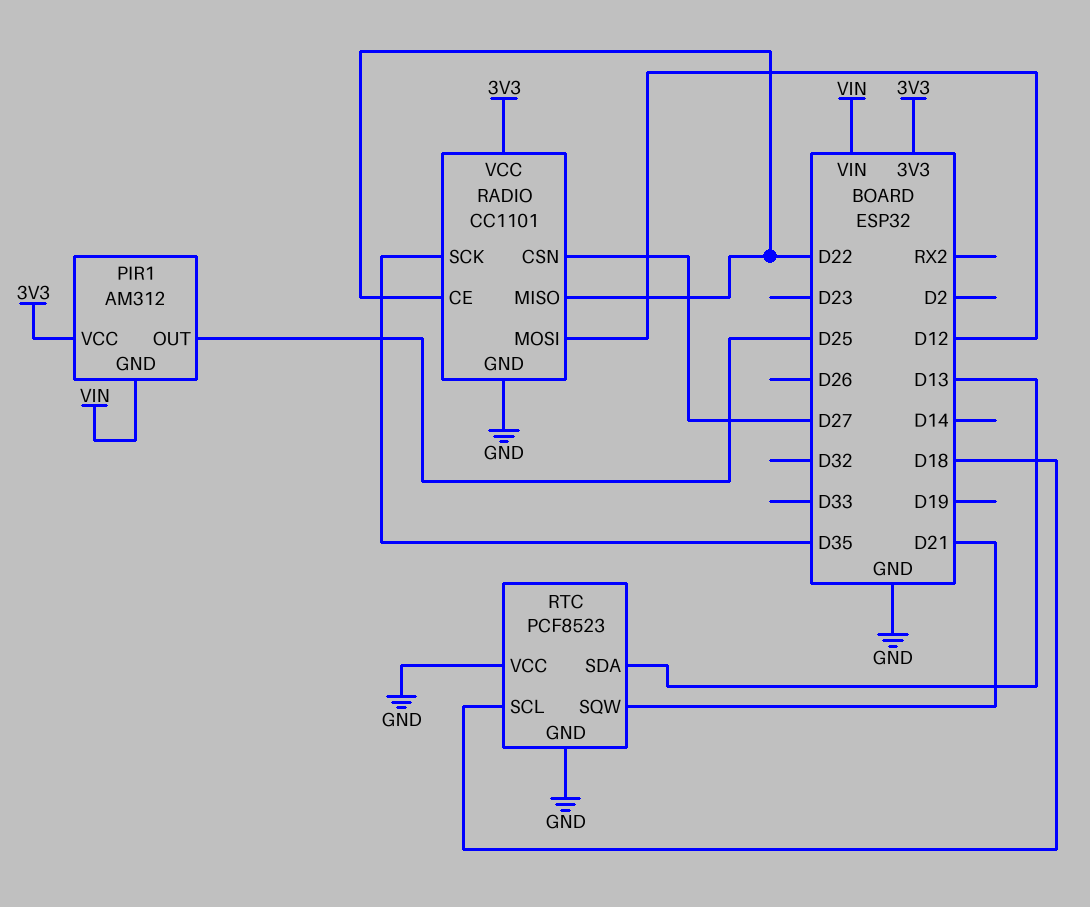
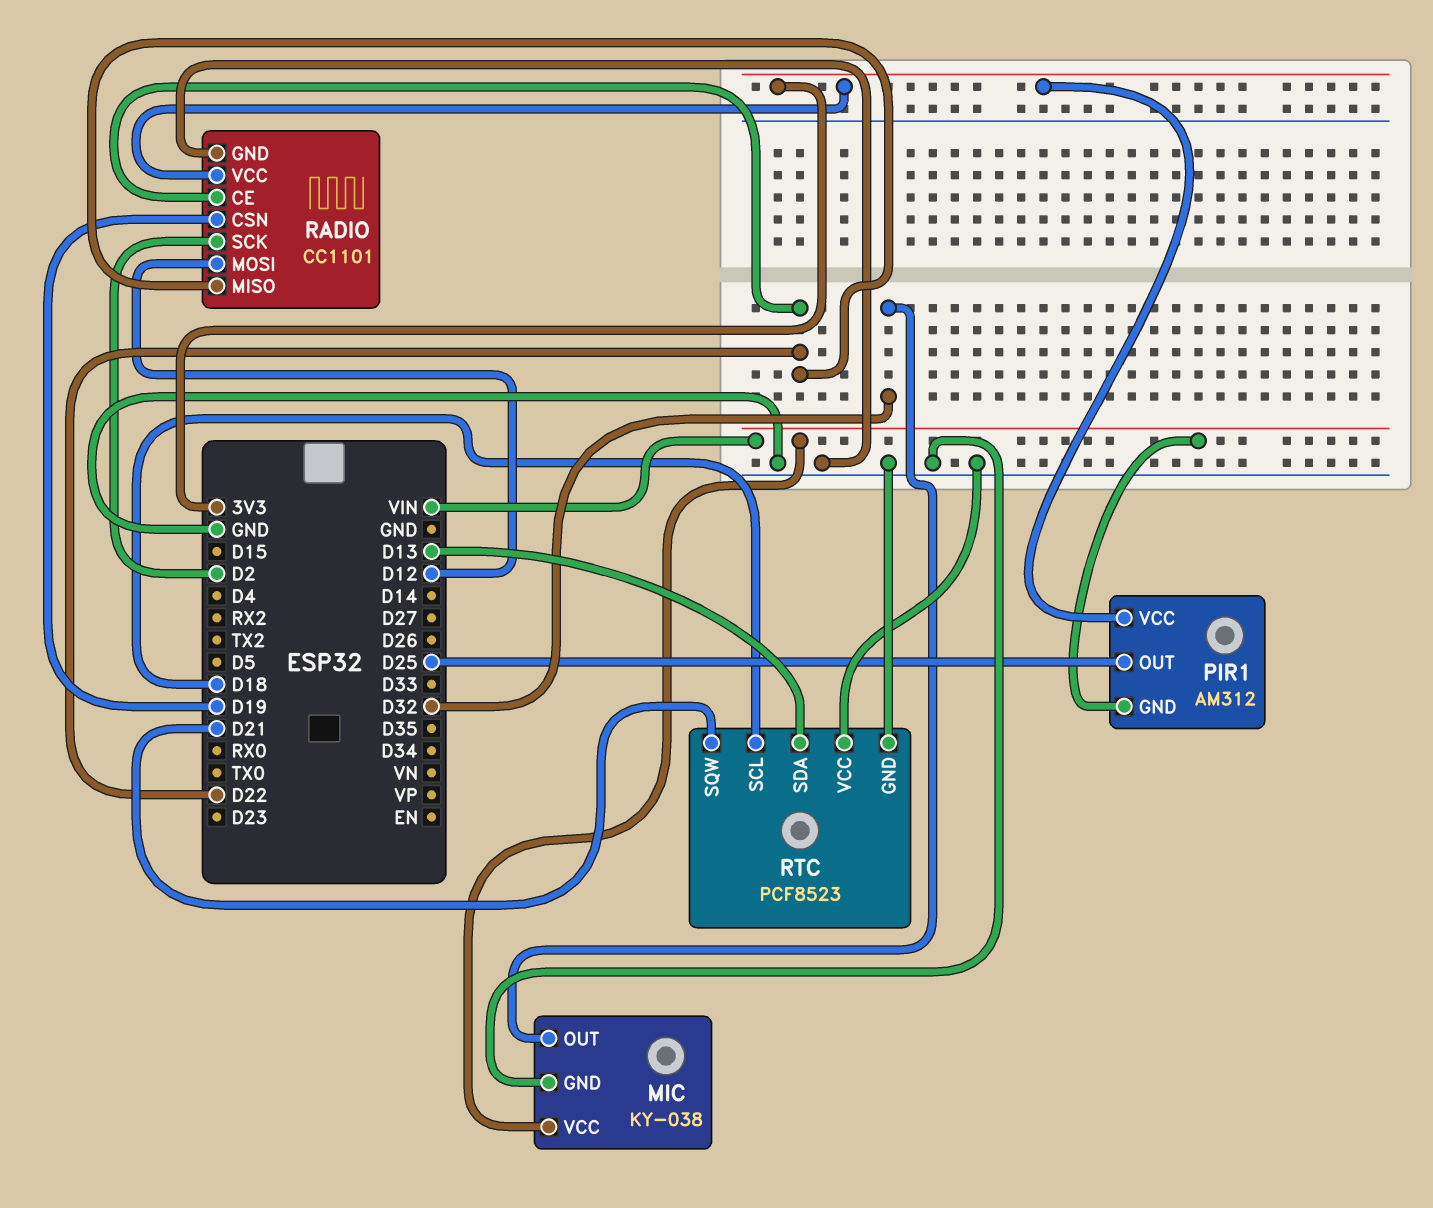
MIC: none -> KY-038
MIC pin GND: none -> GND
MIC pin OUT: none -> D32
MIC pin VCC: none -> VIN
RADIO pin CSN: D27 -> D19
RADIO pin SCK: D35 -> D2

